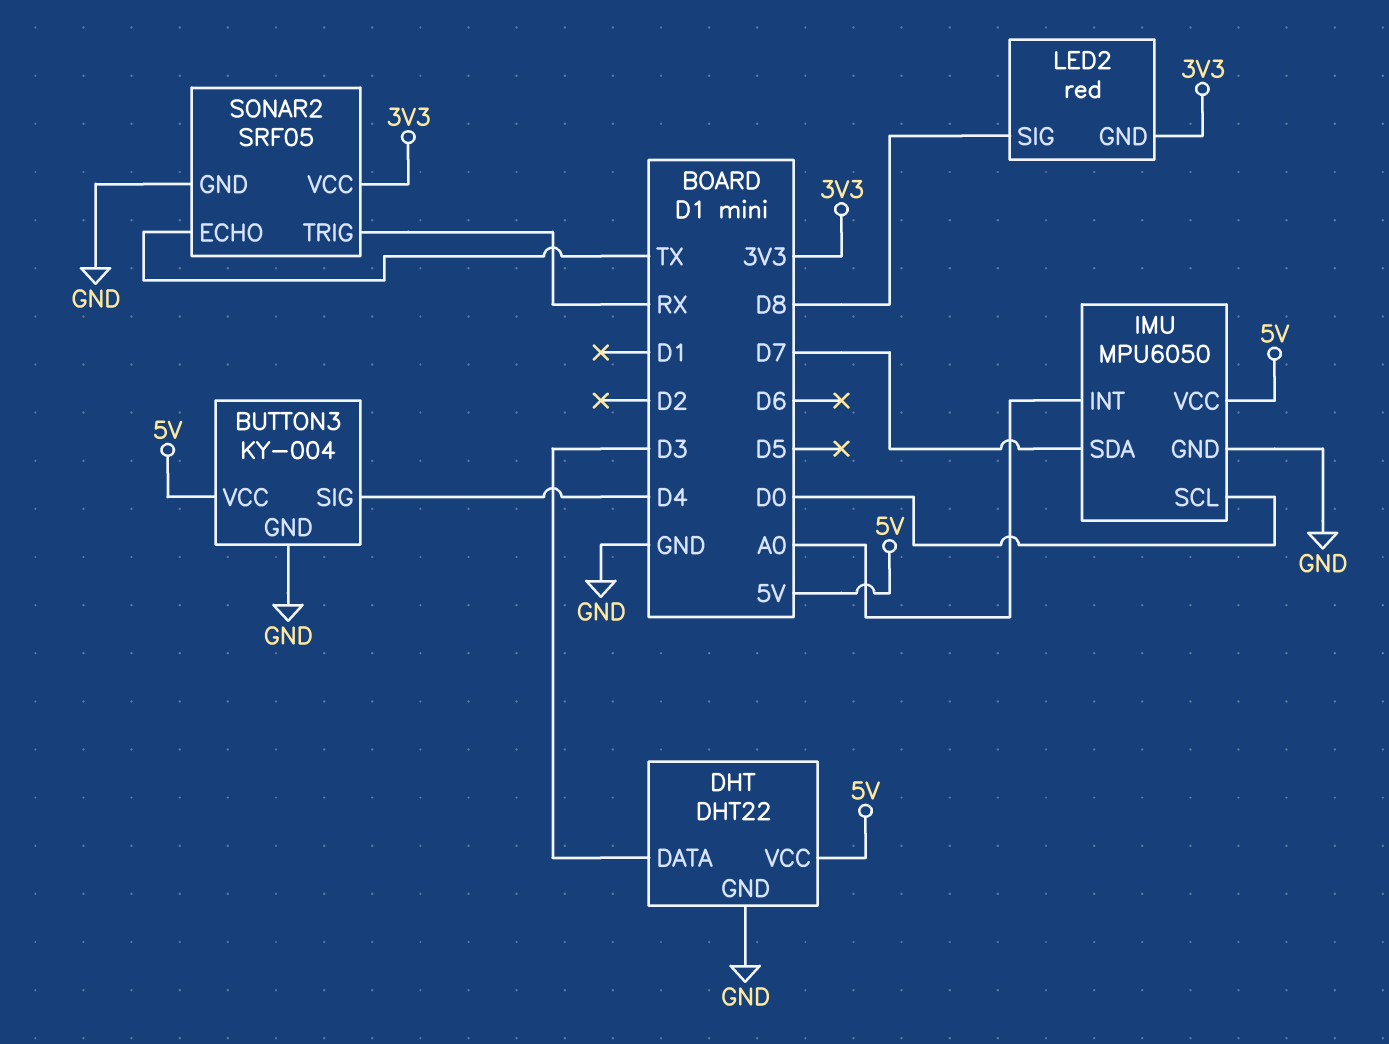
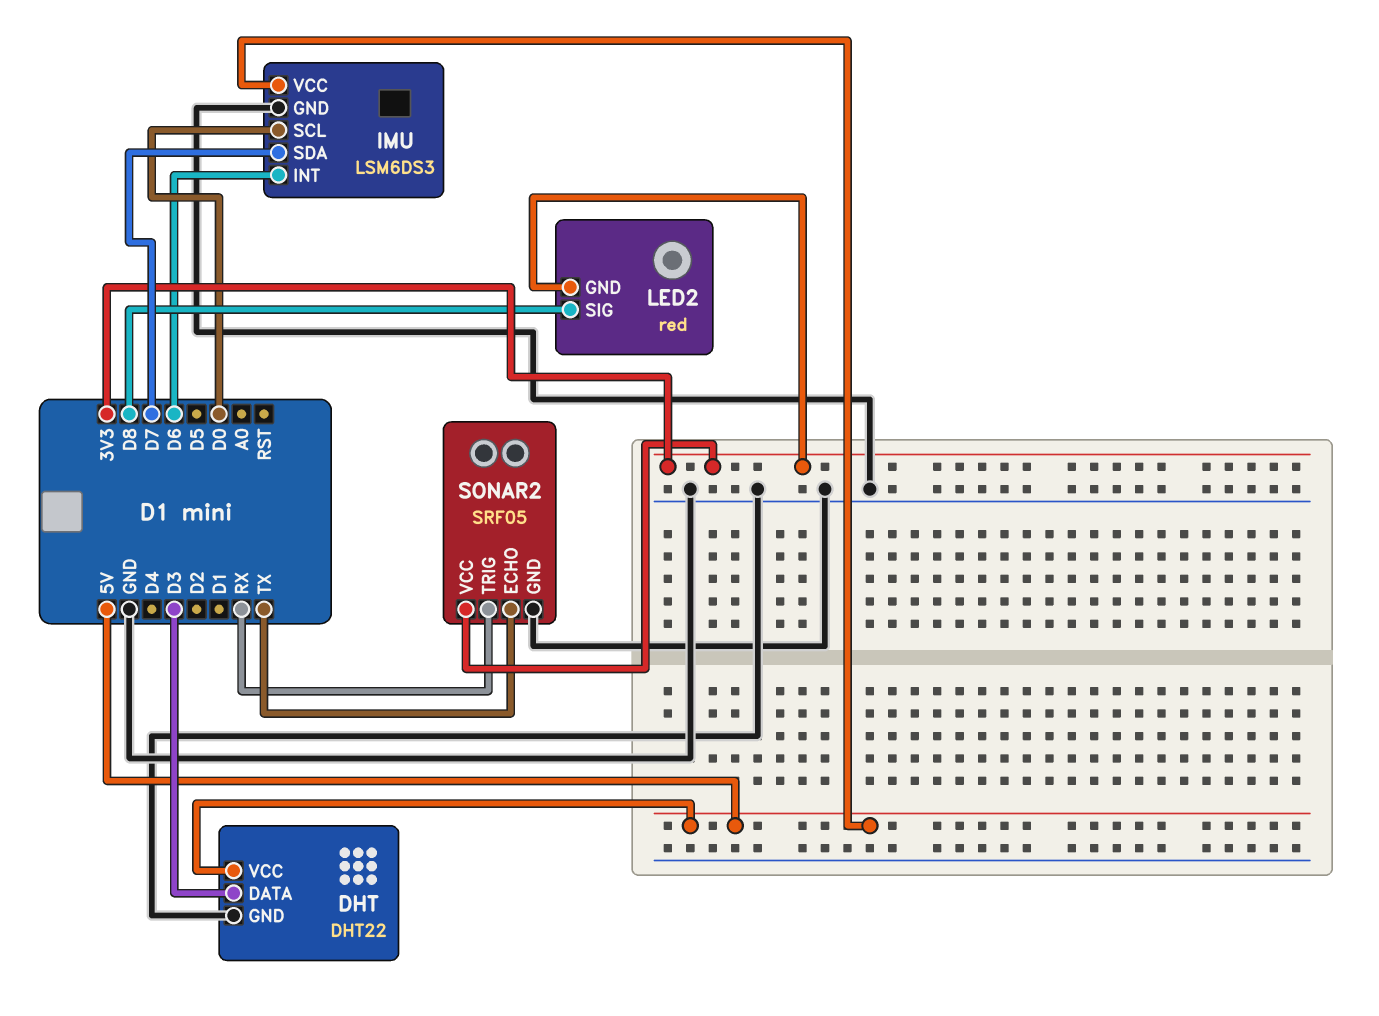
BUTTON3: KY-004 -> none
BUTTON3 pin GND: GND -> none
BUTTON3 pin SIG: D4 -> none
BUTTON3 pin VCC: 5V -> none
IMU: MPU6050 -> LSM6DS3
IMU pin INT: A0 -> D6

